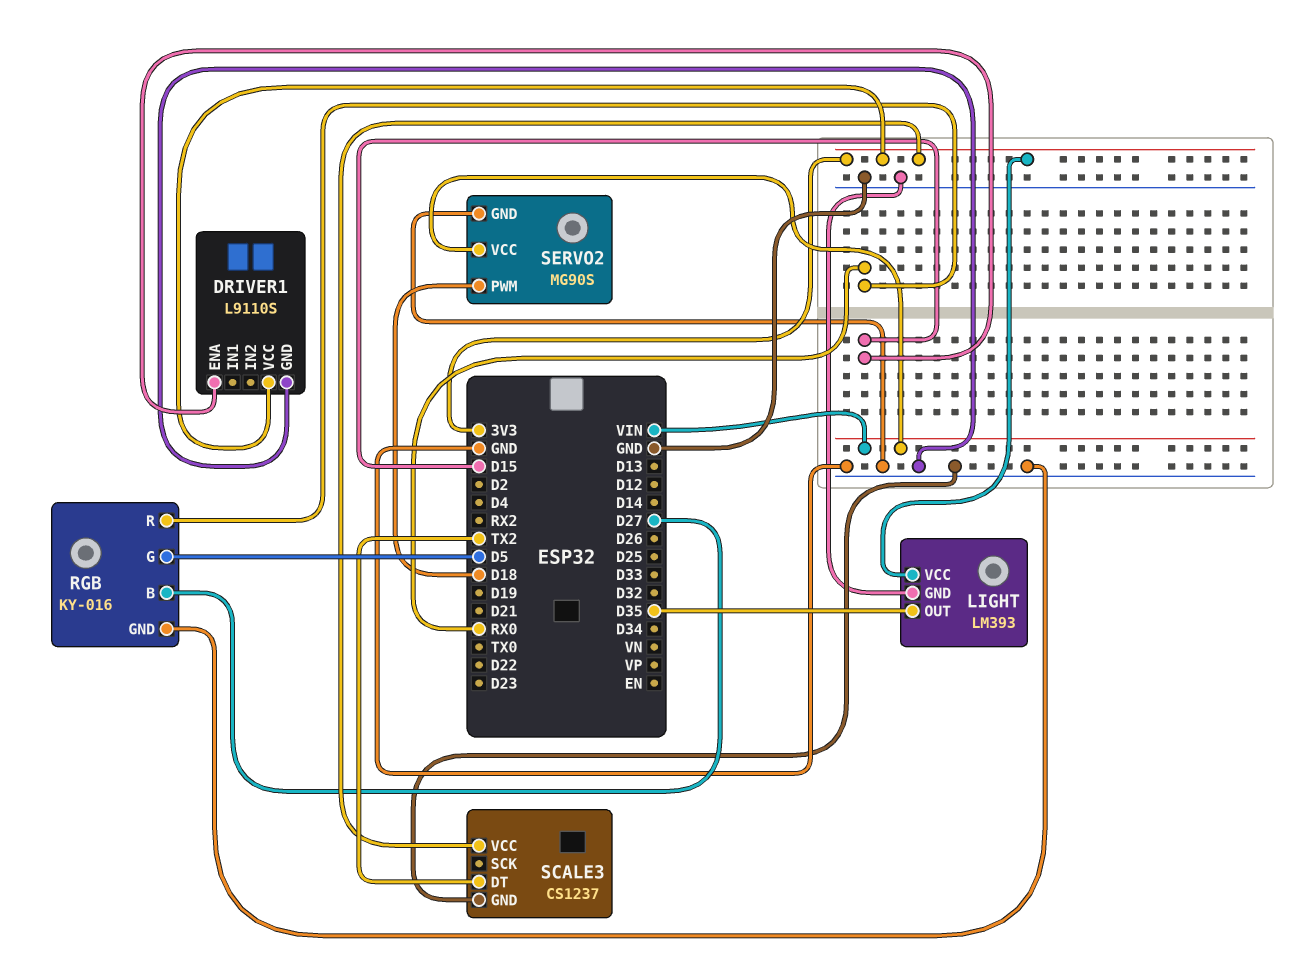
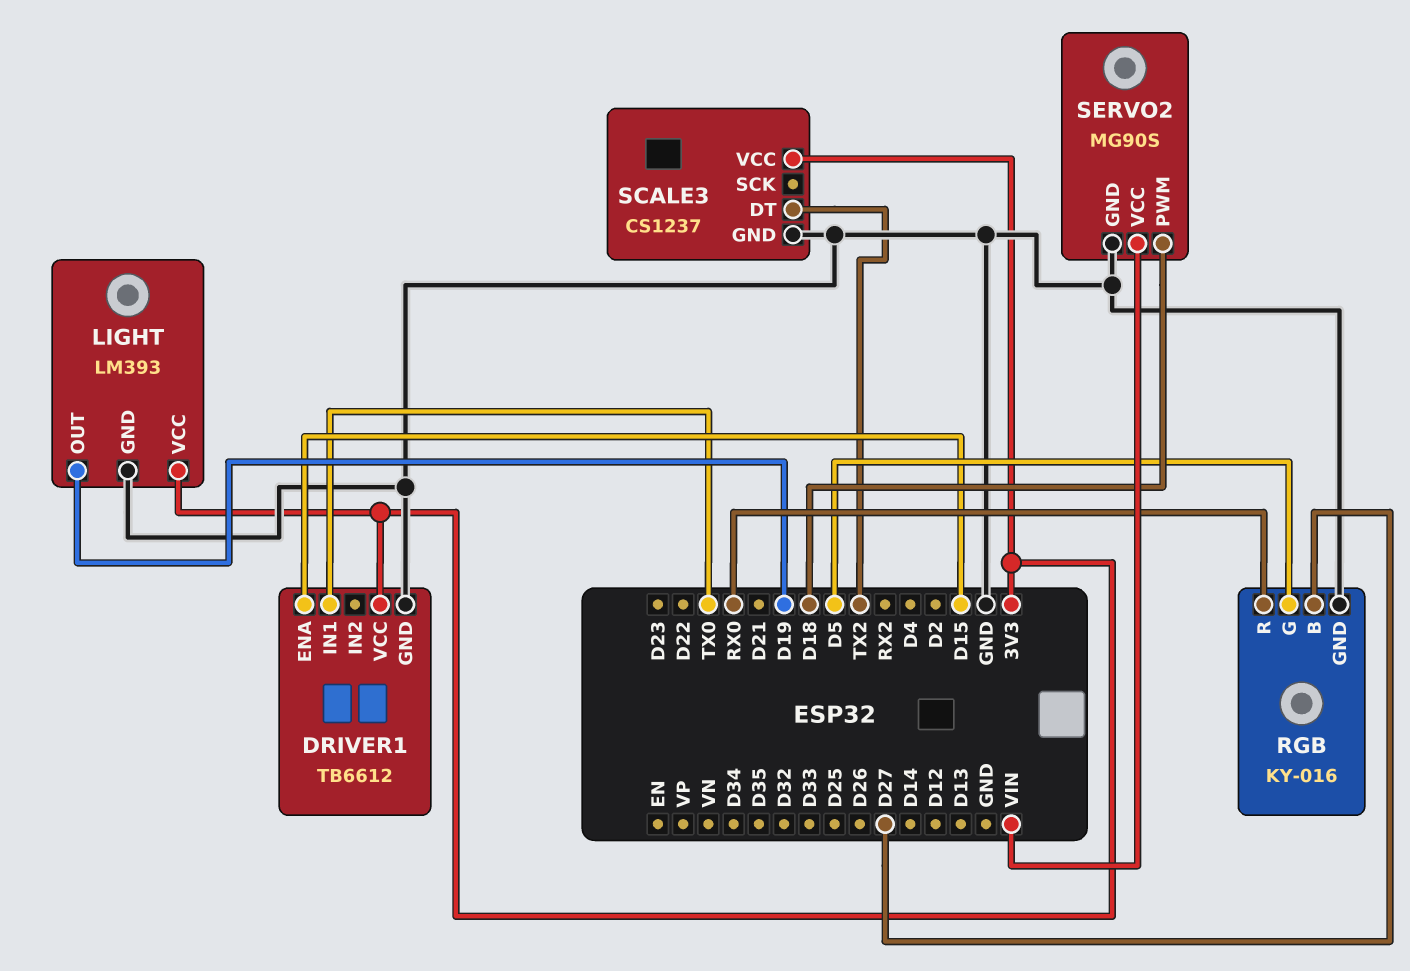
DRIVER1: L9110S -> TB6612
DRIVER1 pin IN1: none -> TX0
LIGHT pin OUT: D35 -> D19

